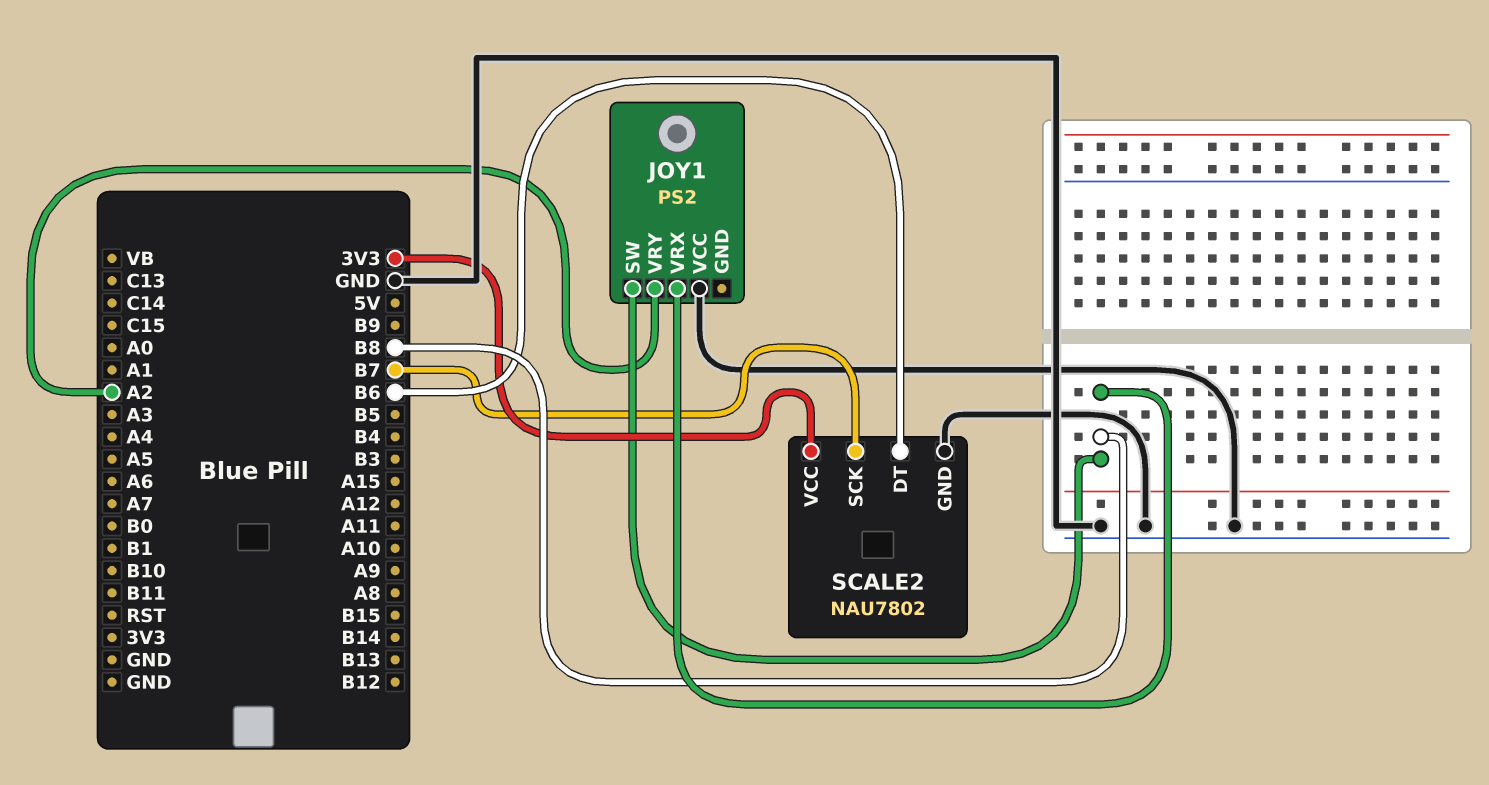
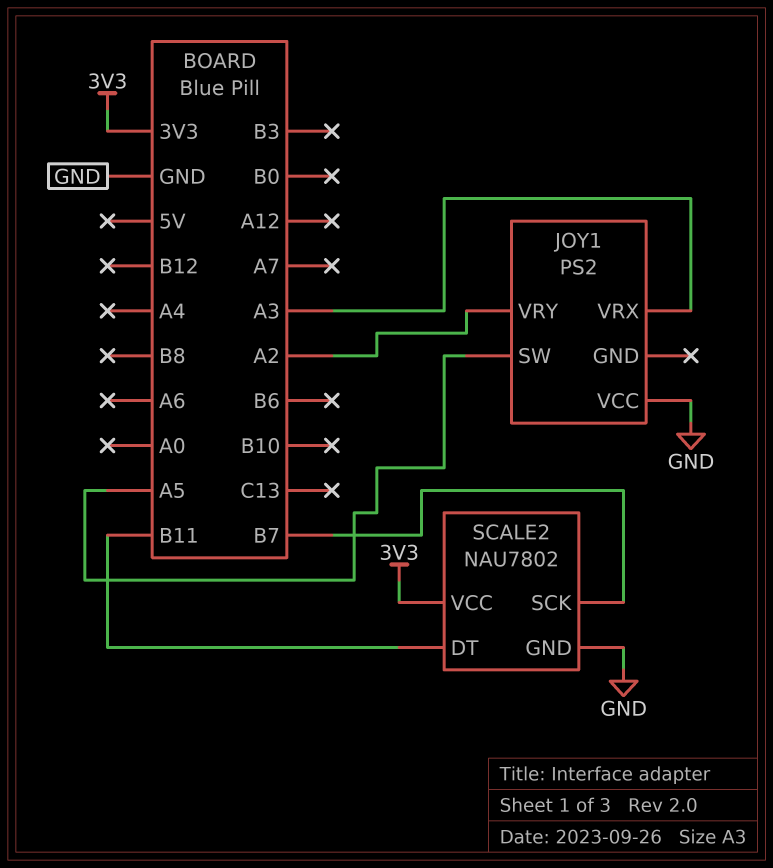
JOY1 pin SW: B8 -> A5
JOY1 pin VRX: B8 -> A3
SCALE2 pin DT: B6 -> B11

